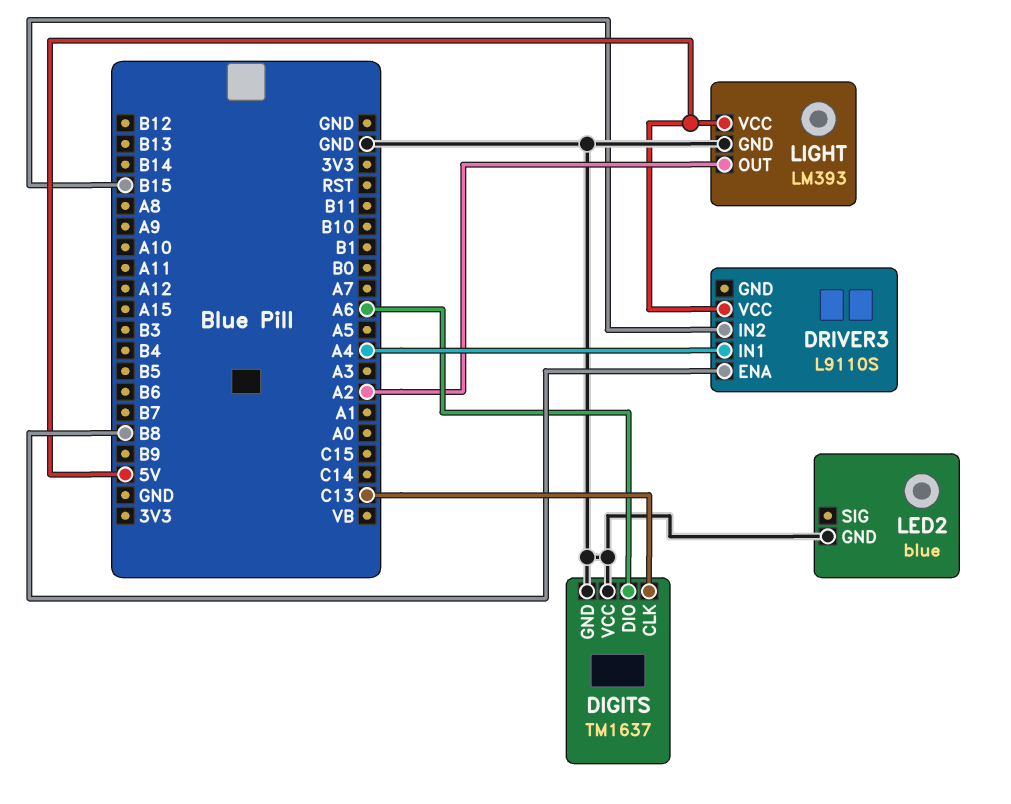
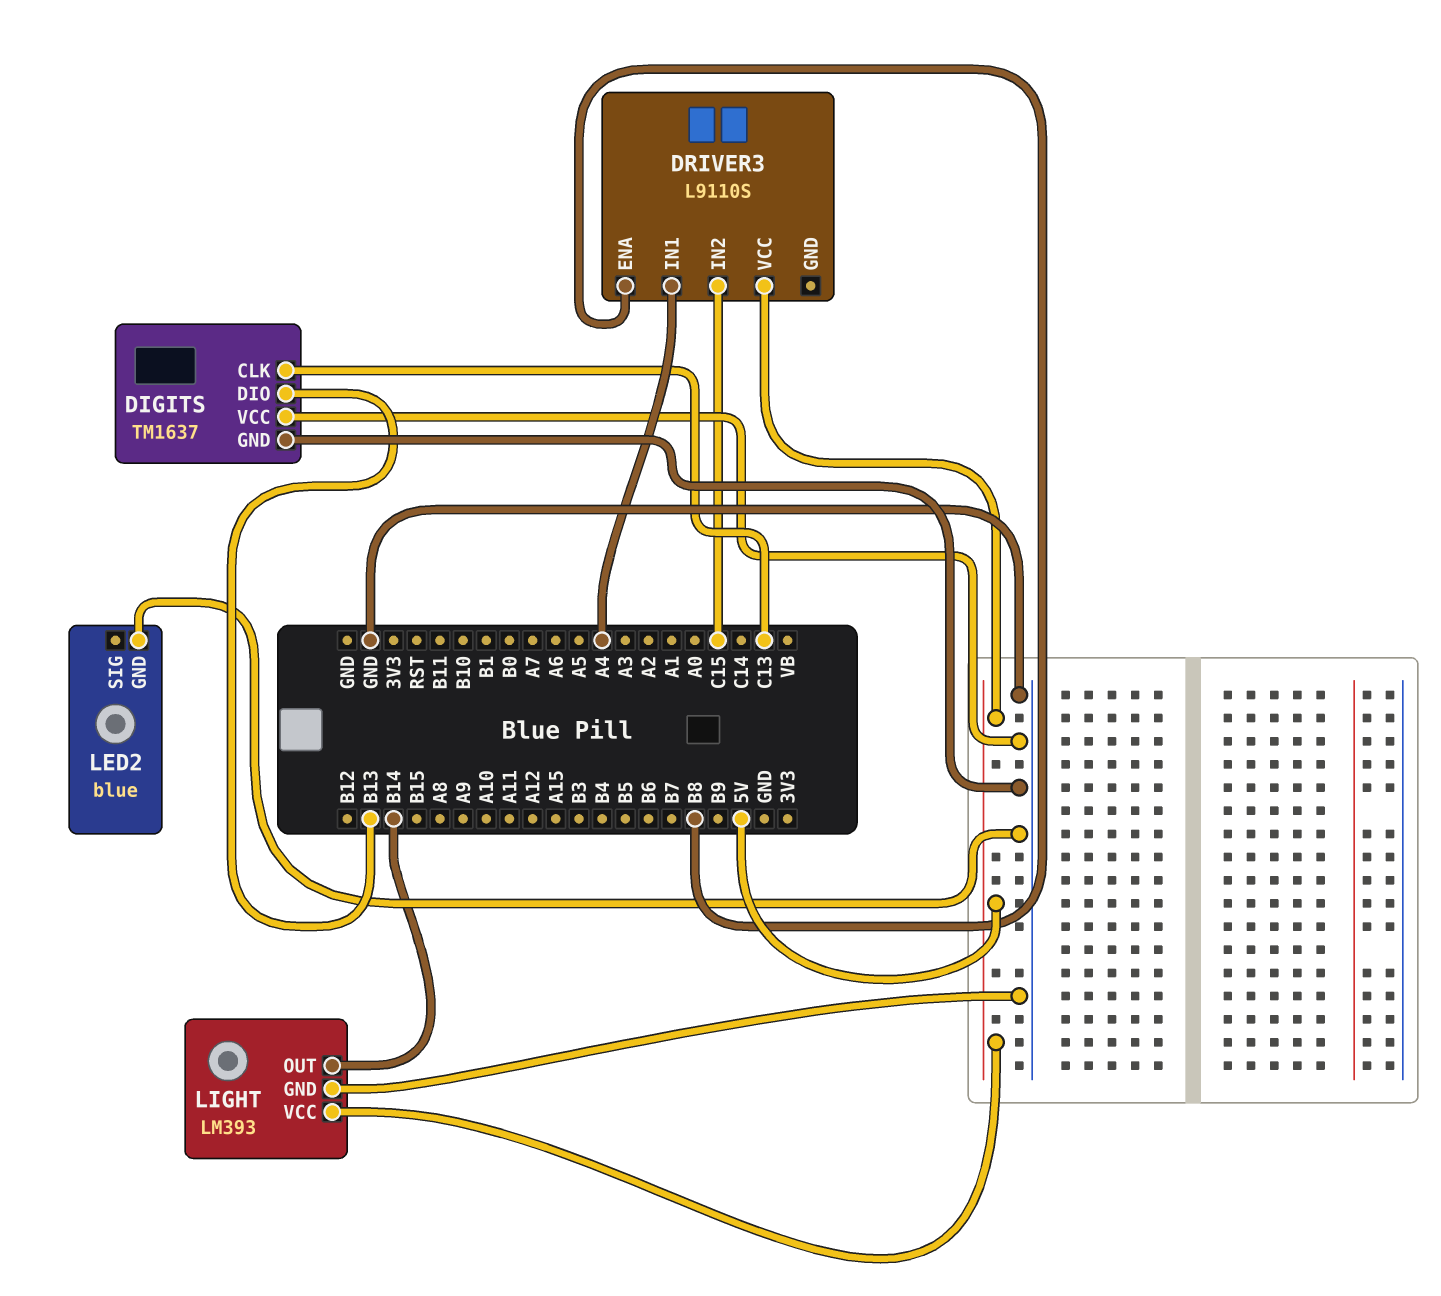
DIGITS pin DIO: A6 -> B13
DRIVER3 pin IN2: B15 -> C15
LIGHT pin OUT: A2 -> B14

